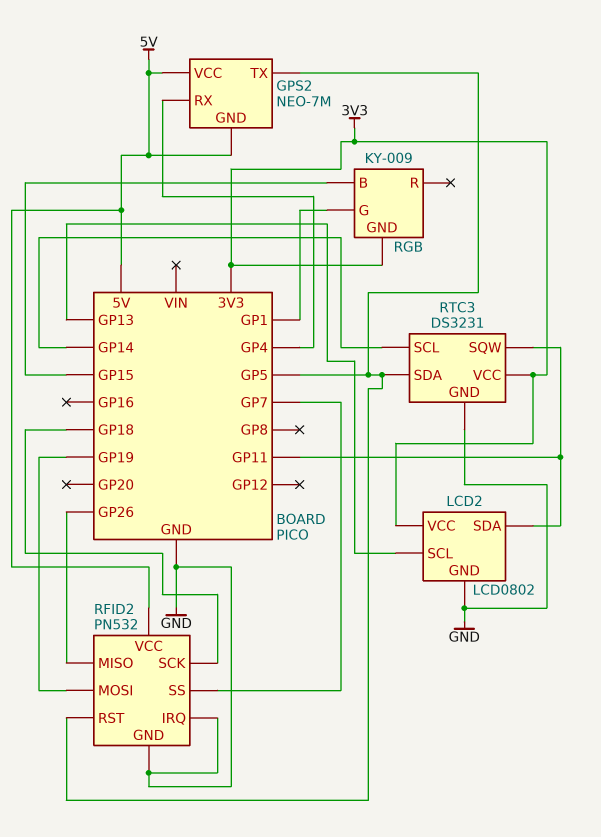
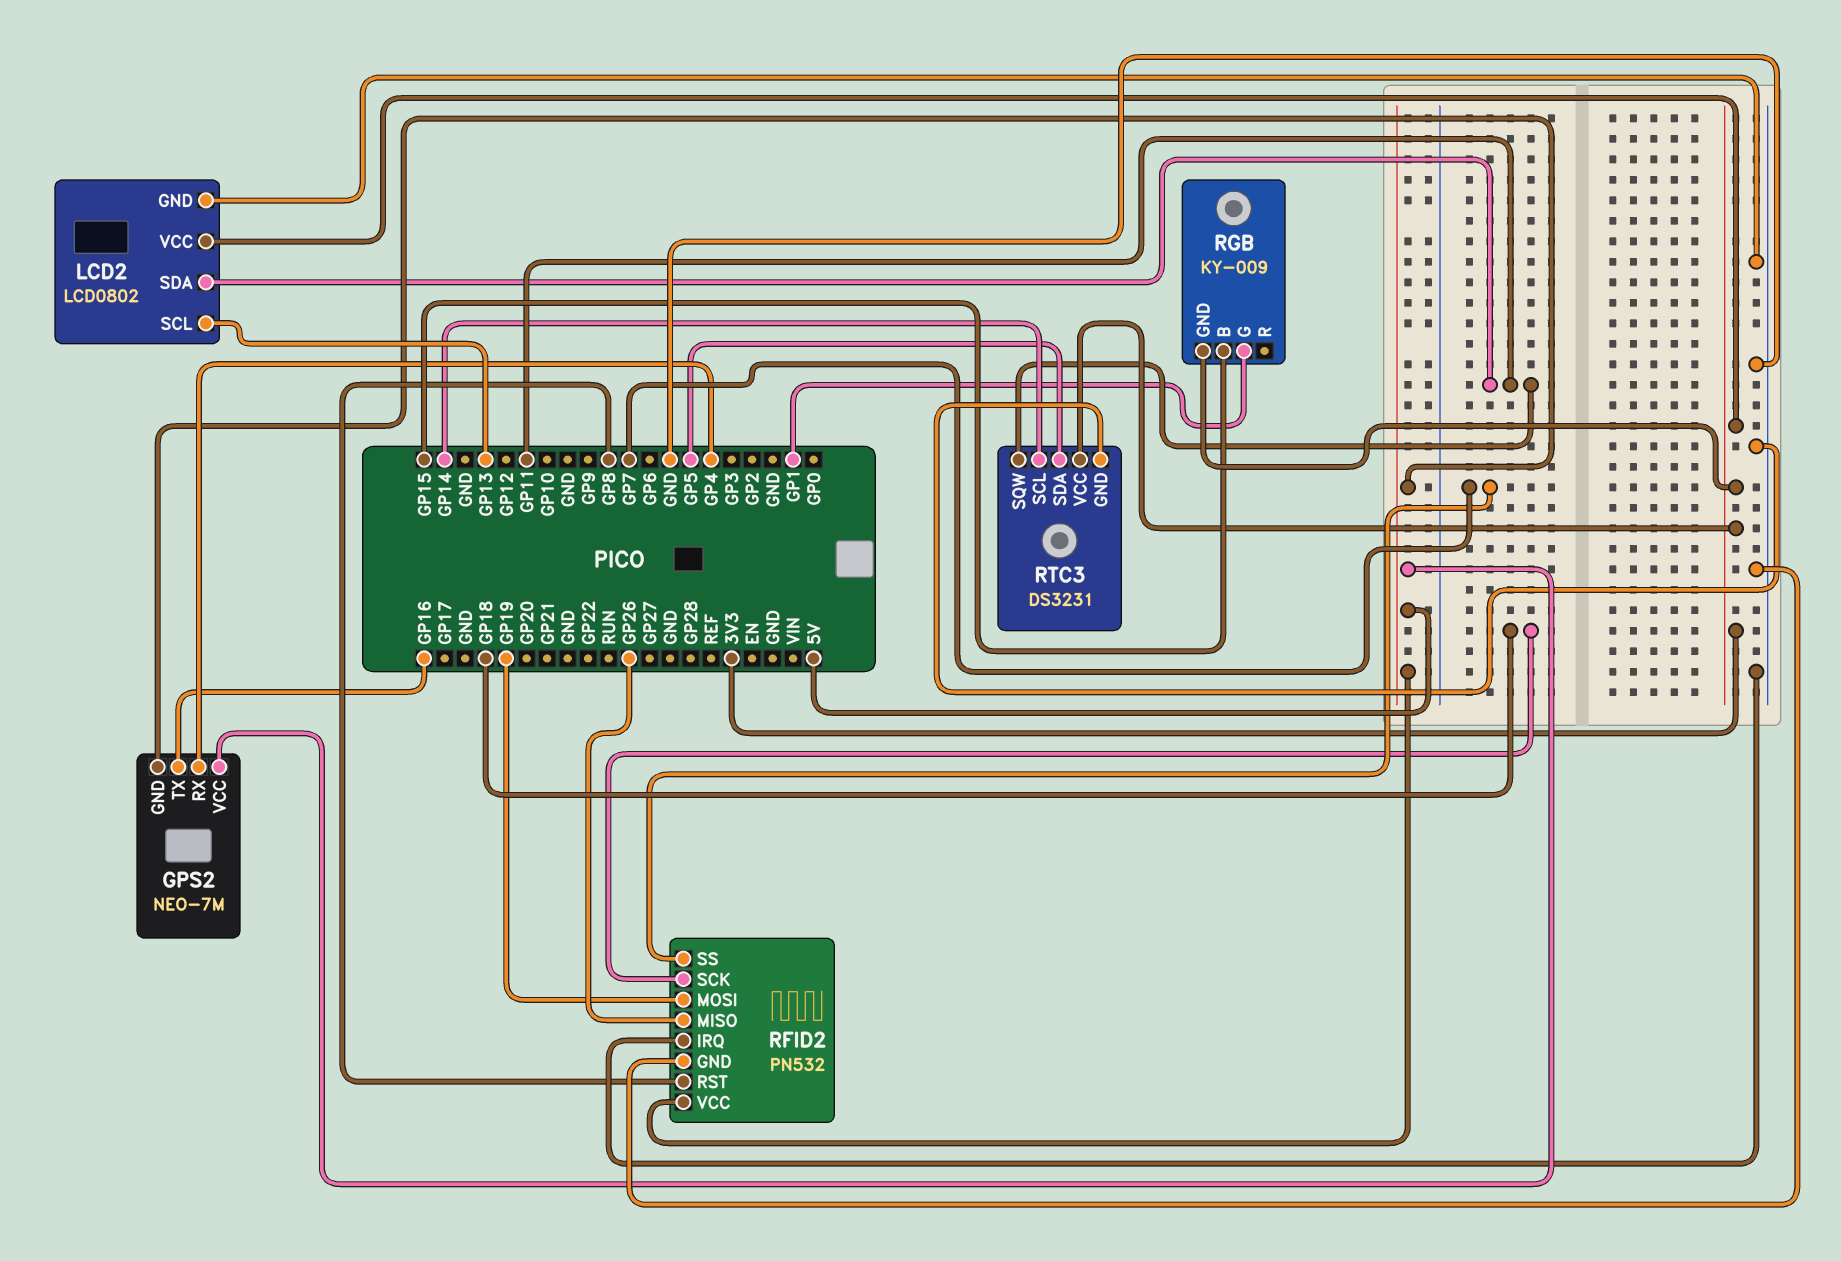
GPS2 pin TX: GP5 -> GP16
RFID2 pin RST: GP5 -> GP8

